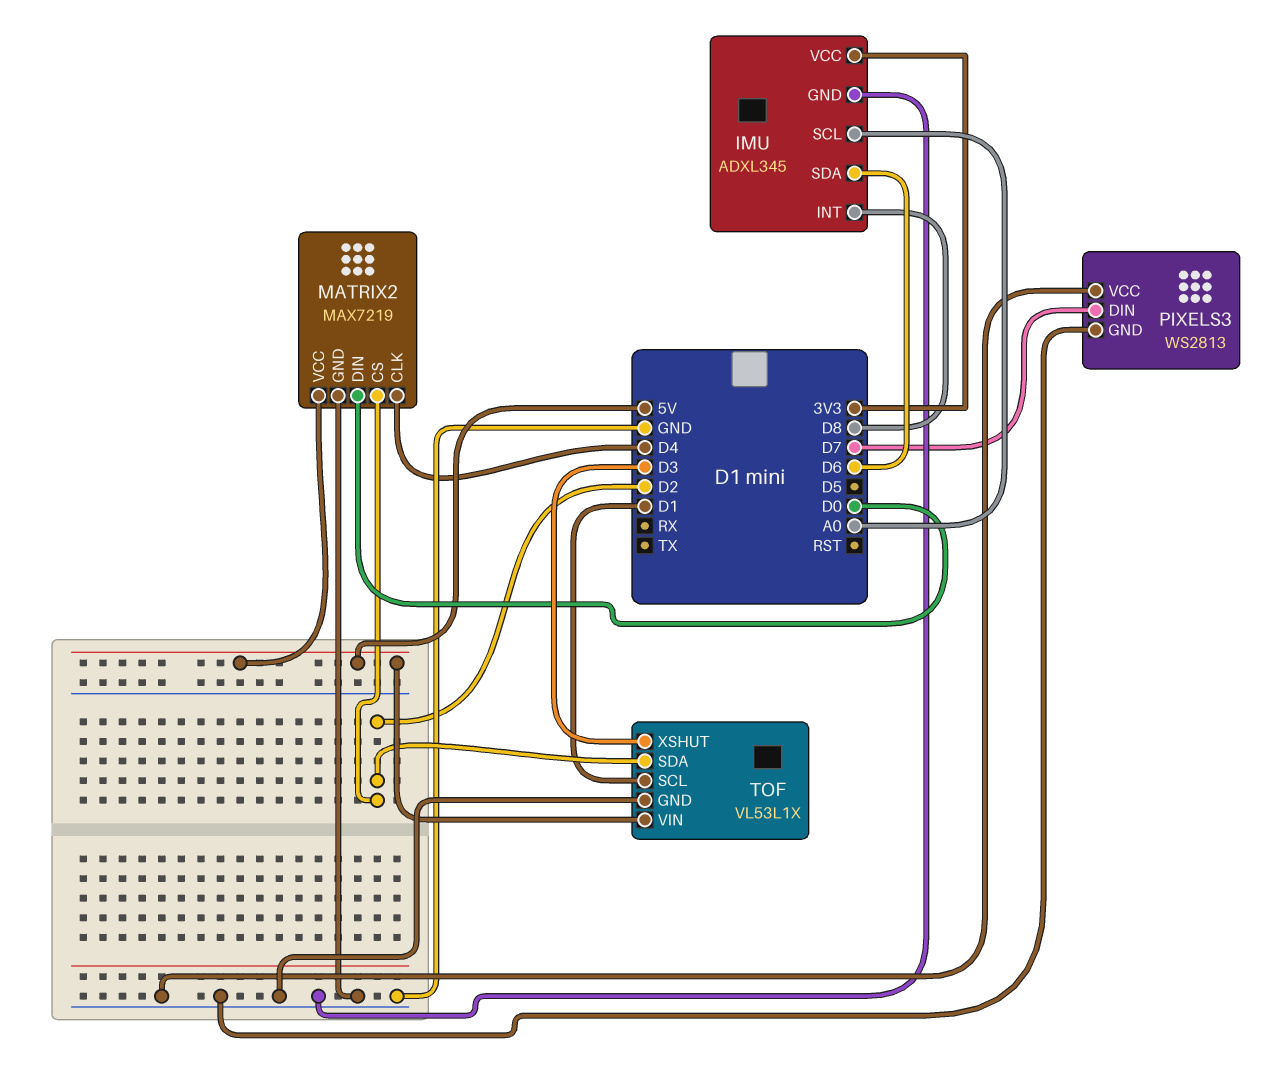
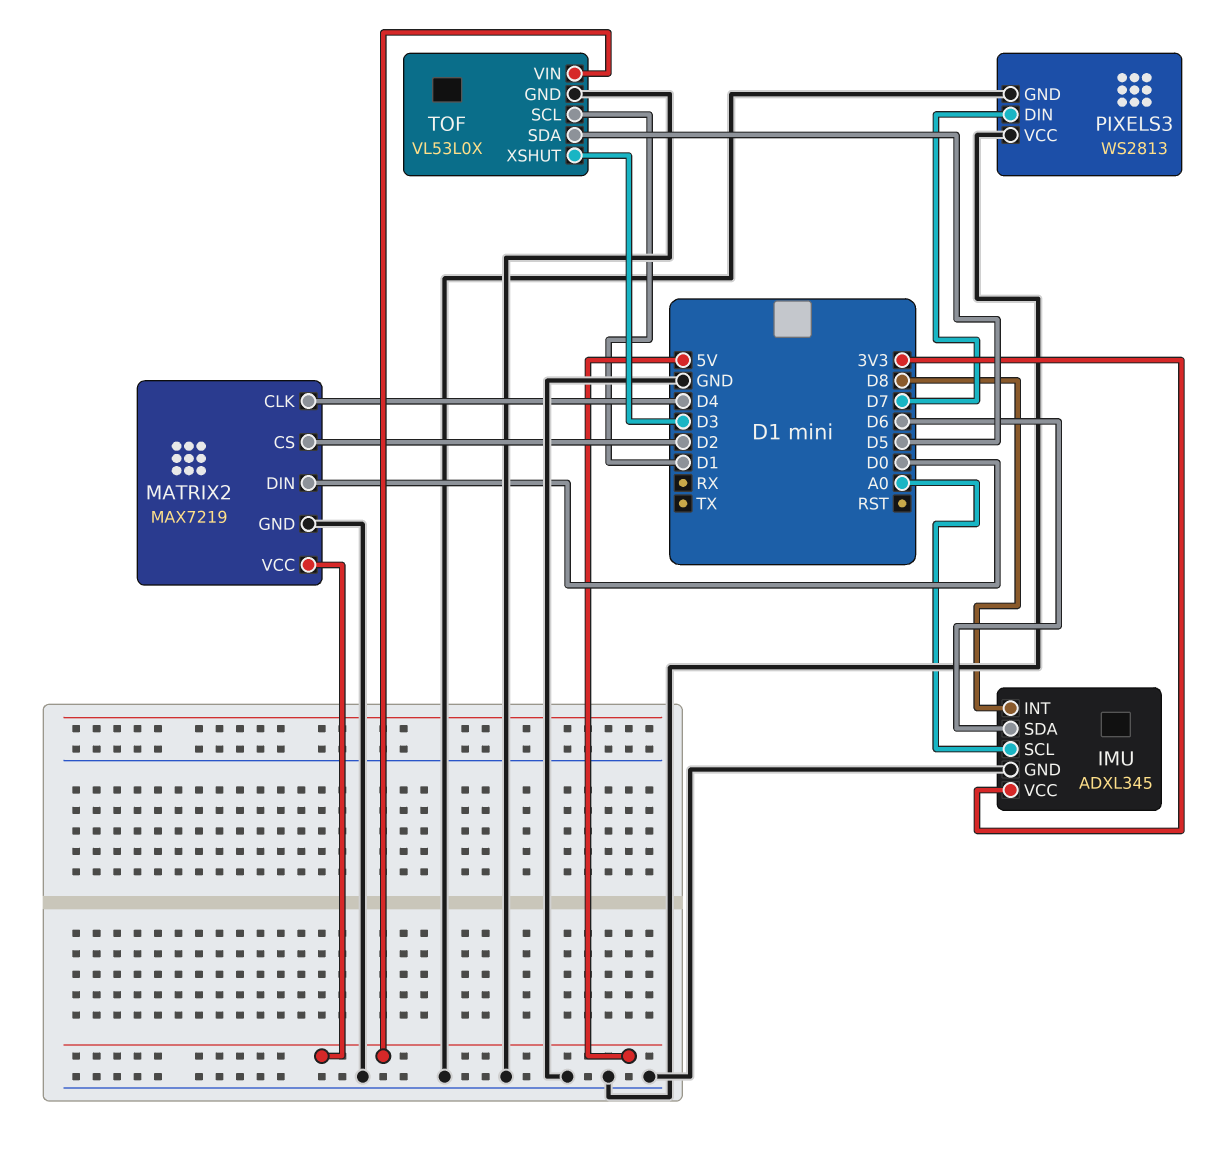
TOF: VL53L1X -> VL53L0X
TOF pin SDA: D2 -> D5

